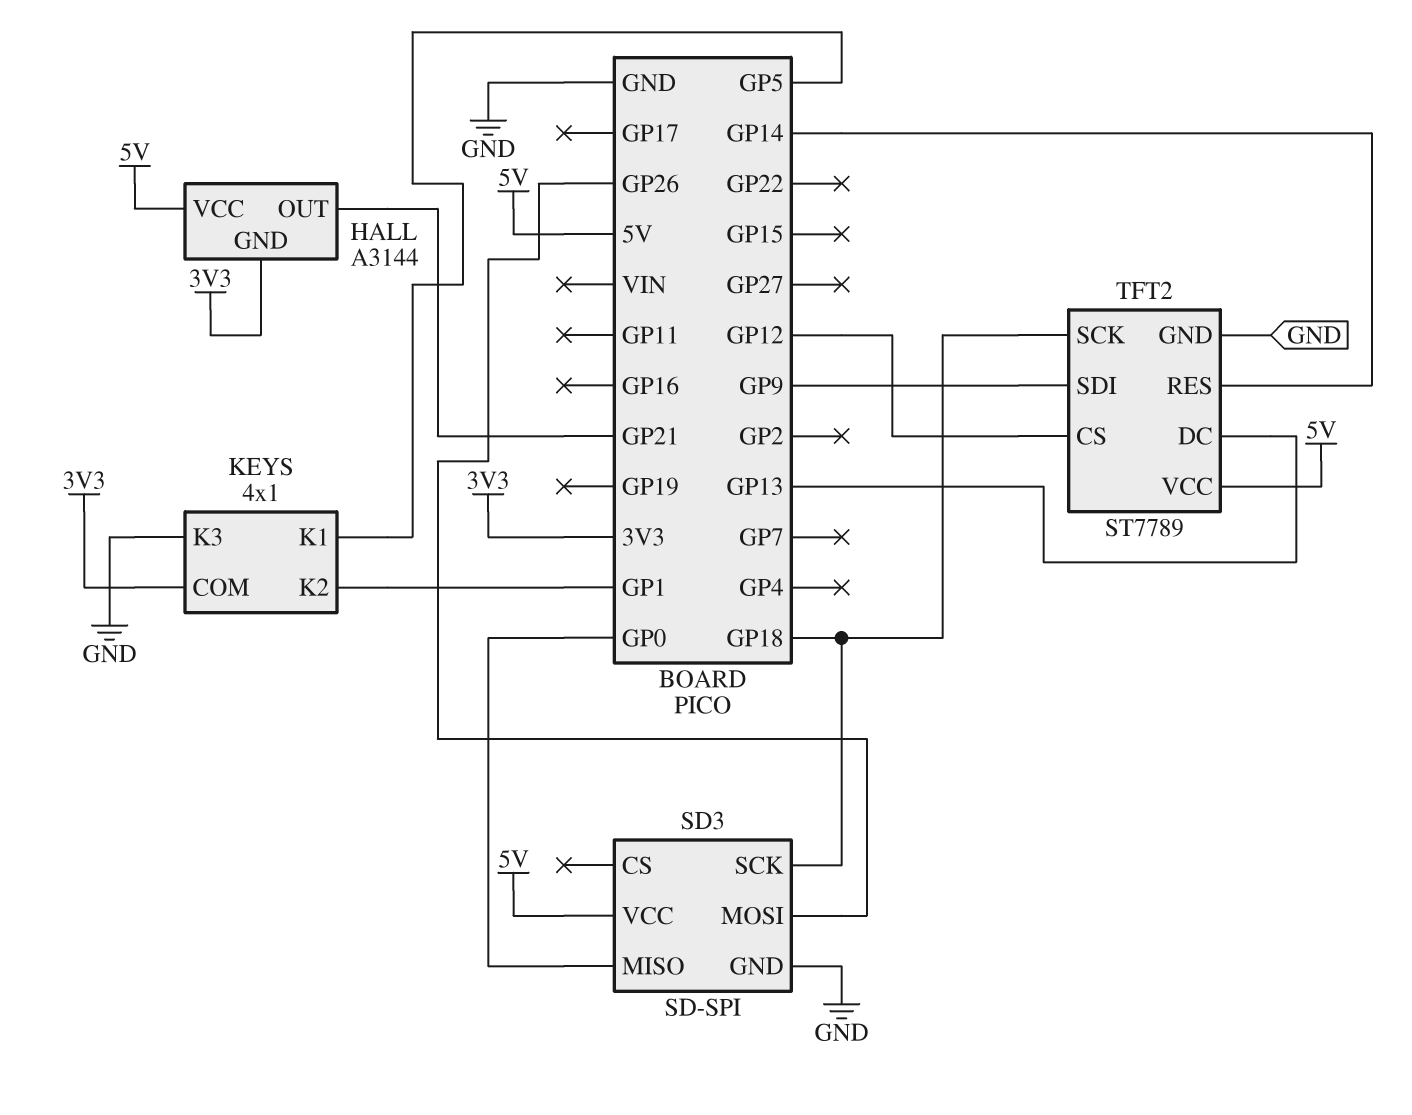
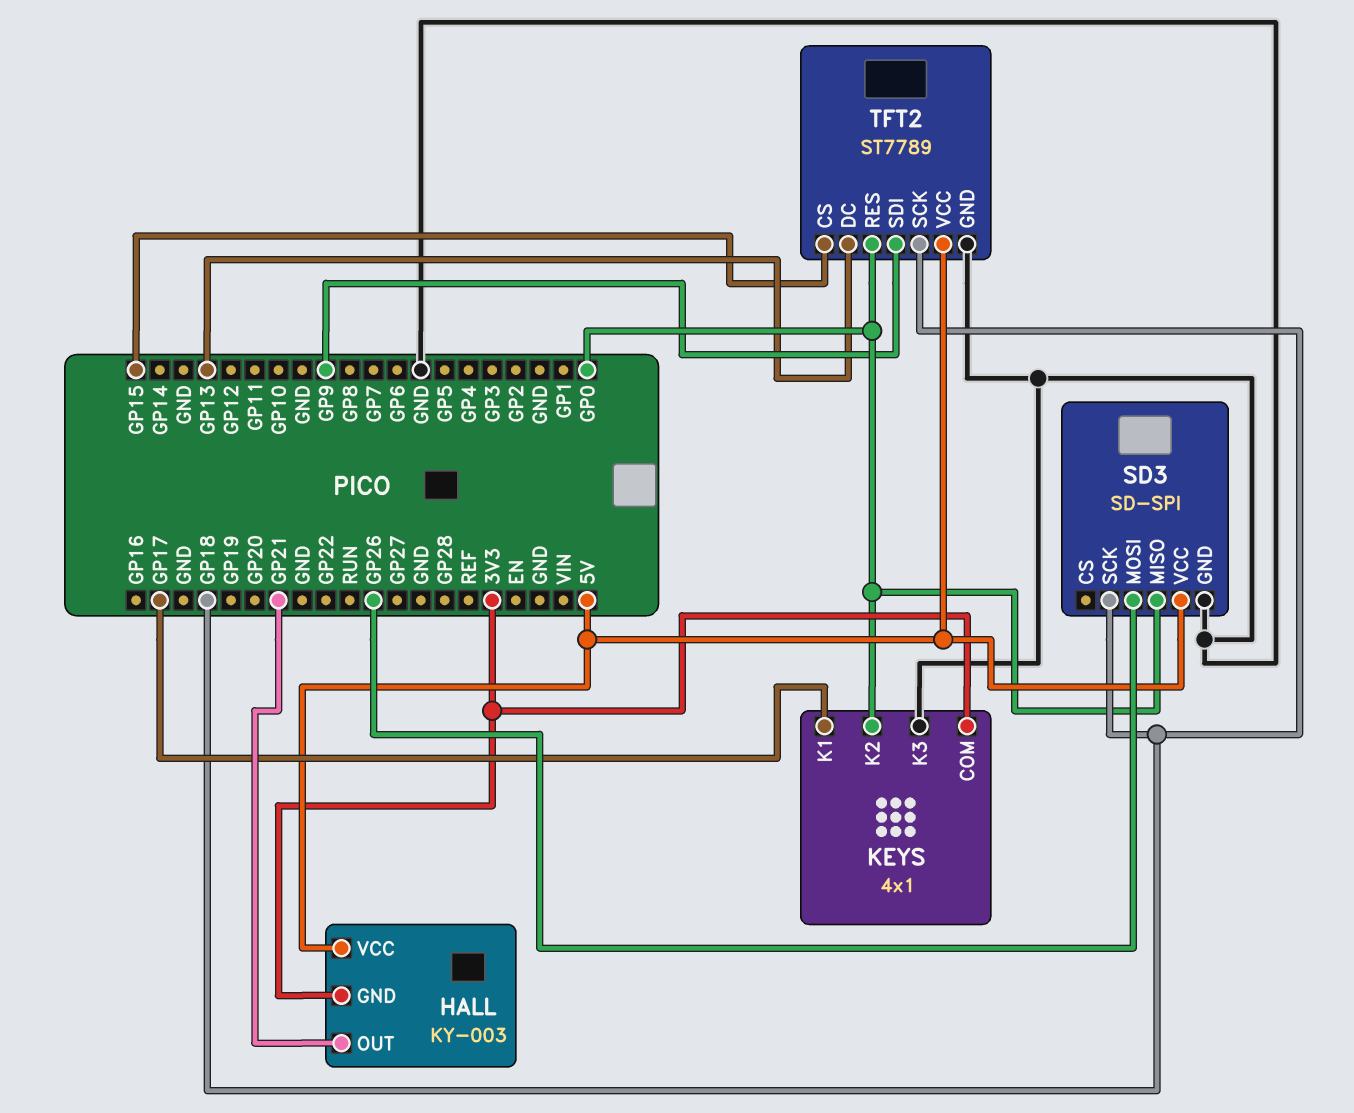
HALL: A3144 -> KY-003
KEYS pin K1: GP5 -> GP17
KEYS pin K2: GP1 -> GP0
TFT2 pin CS: GP12 -> GP15
TFT2 pin RES: GP14 -> GP0

